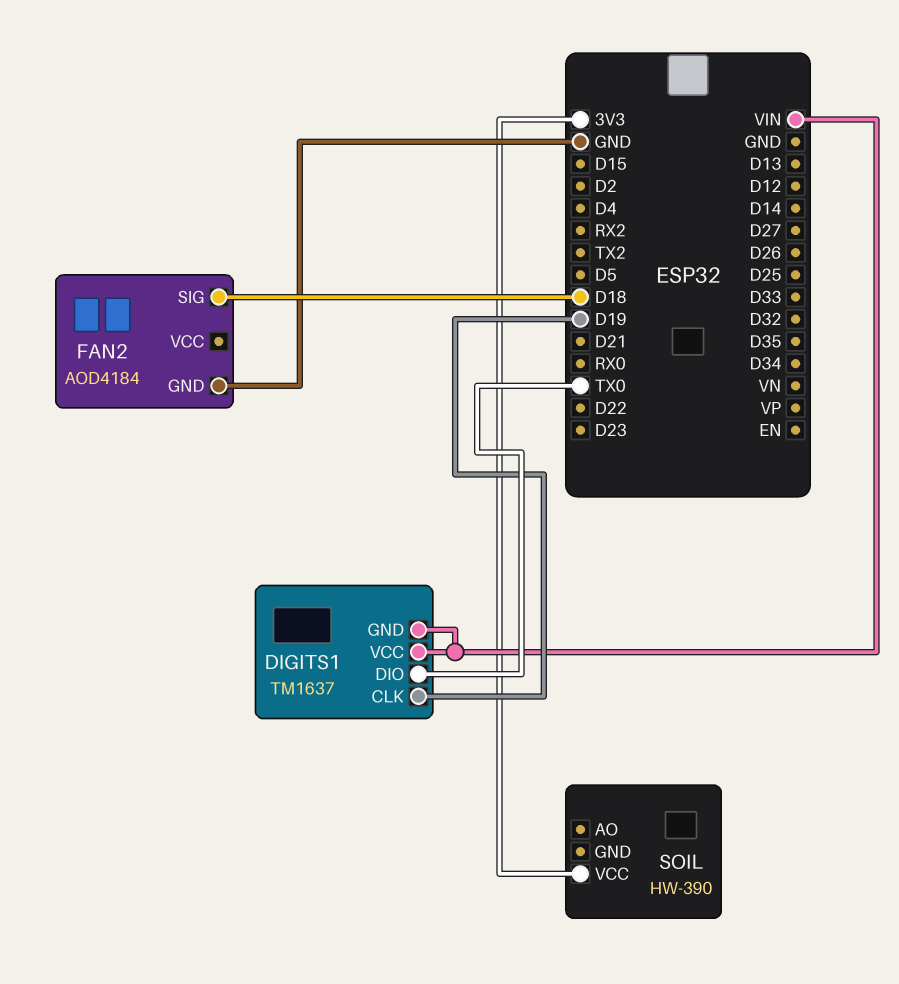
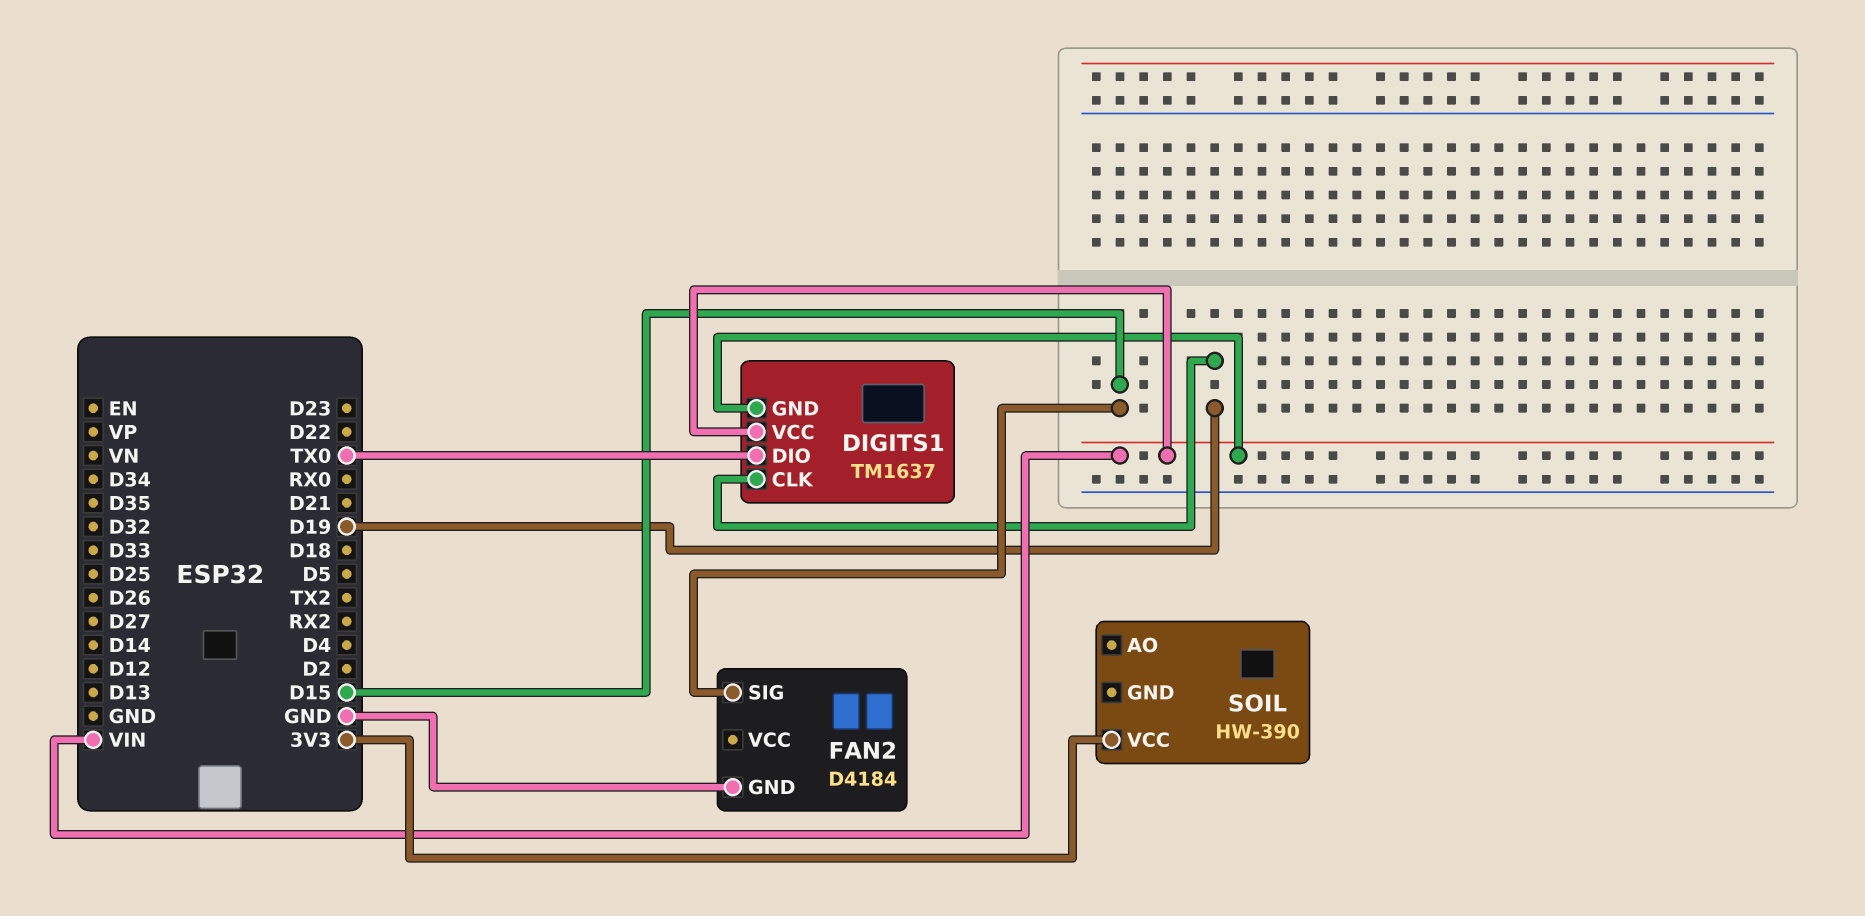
FAN2: AOD4184 -> D4184
FAN2 pin SIG: D18 -> D15

